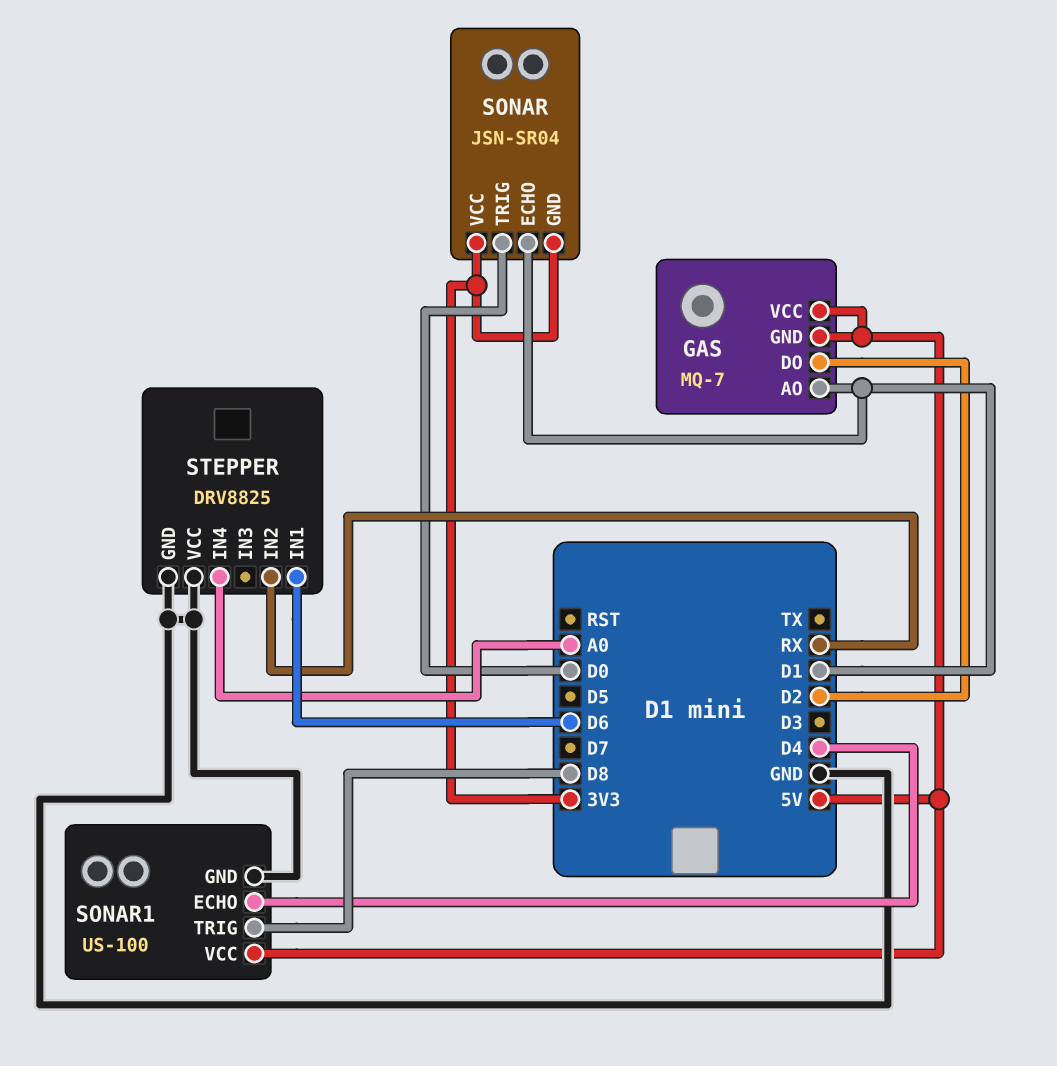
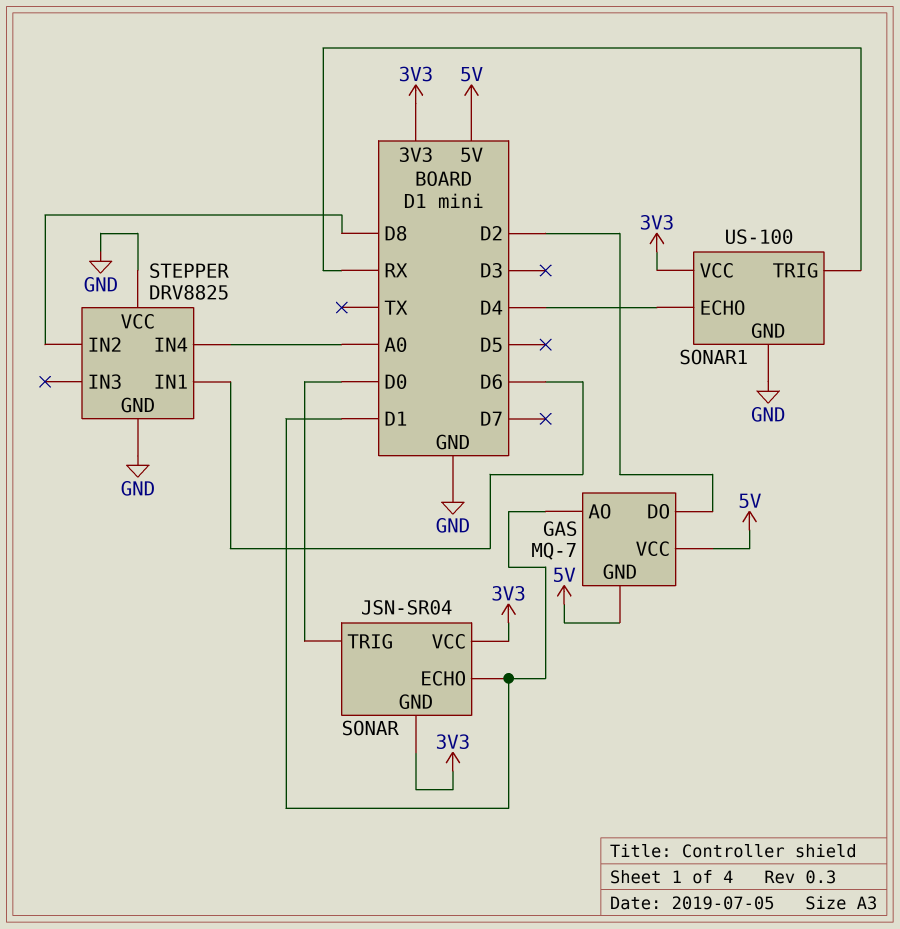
SONAR1 pin TRIG: D8 -> RX
SONAR1 pin VCC: 5V -> 3V3
STEPPER pin IN2: RX -> D8

